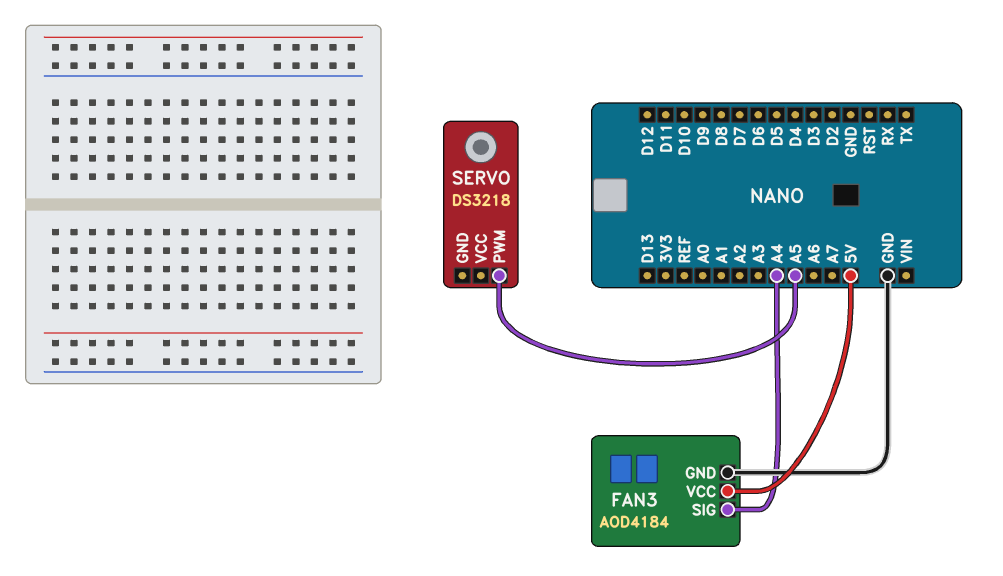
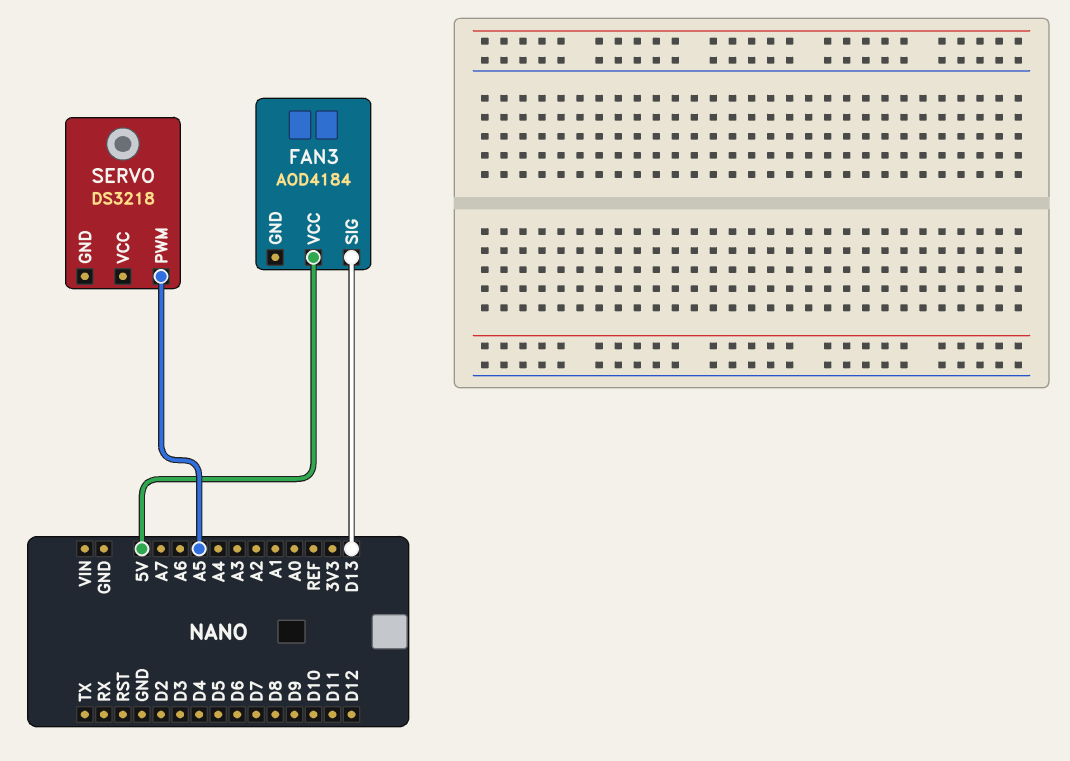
FAN3 pin GND: GND -> none
FAN3 pin SIG: A4 -> D13

